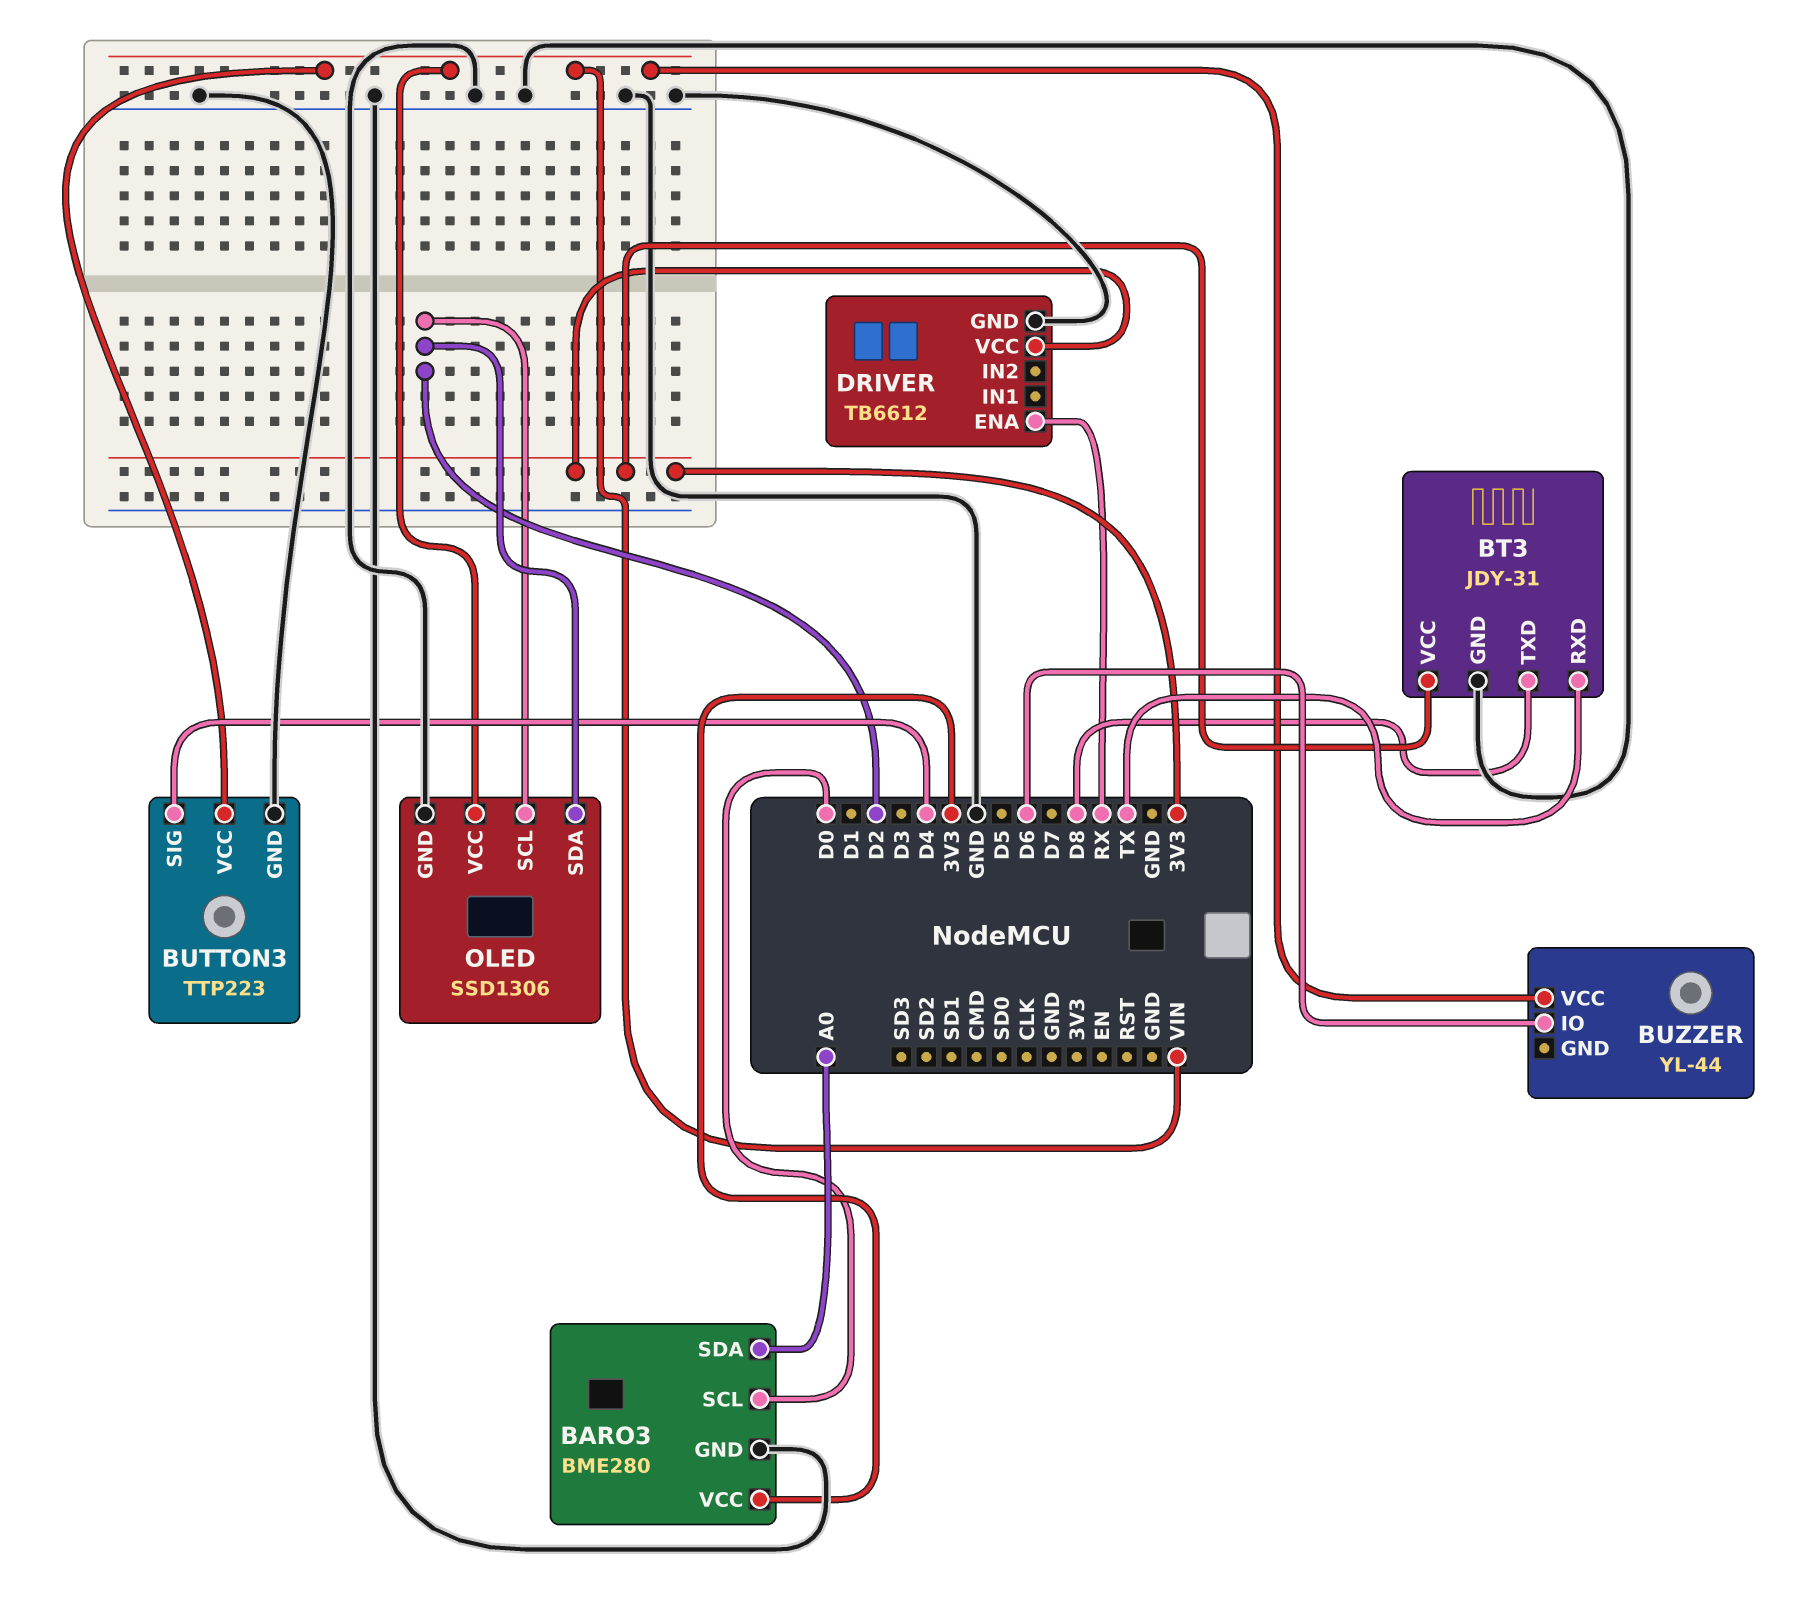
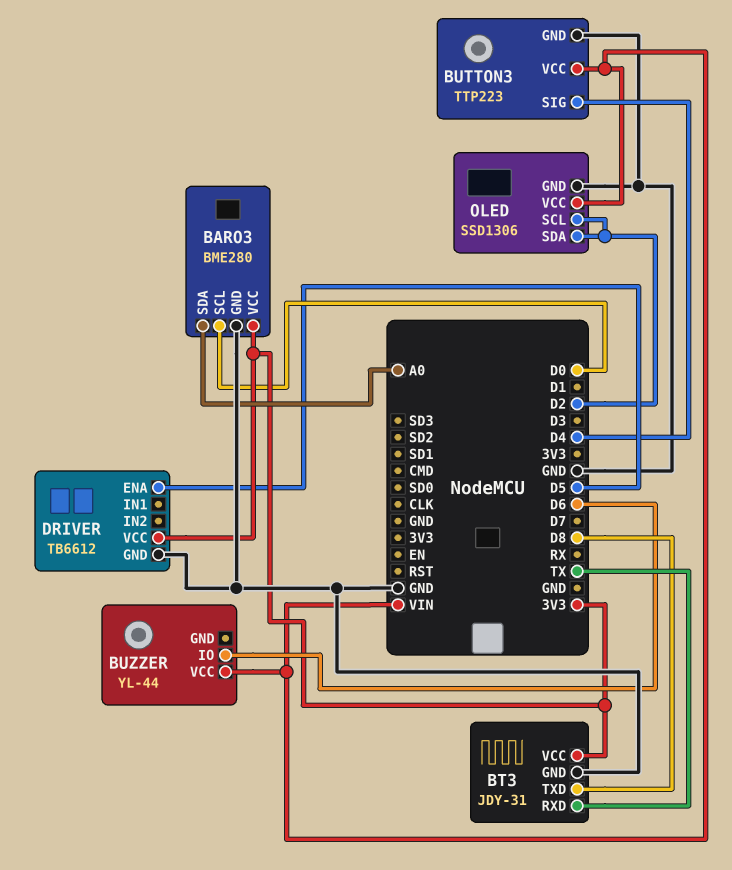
DRIVER pin ENA: RX -> D5

